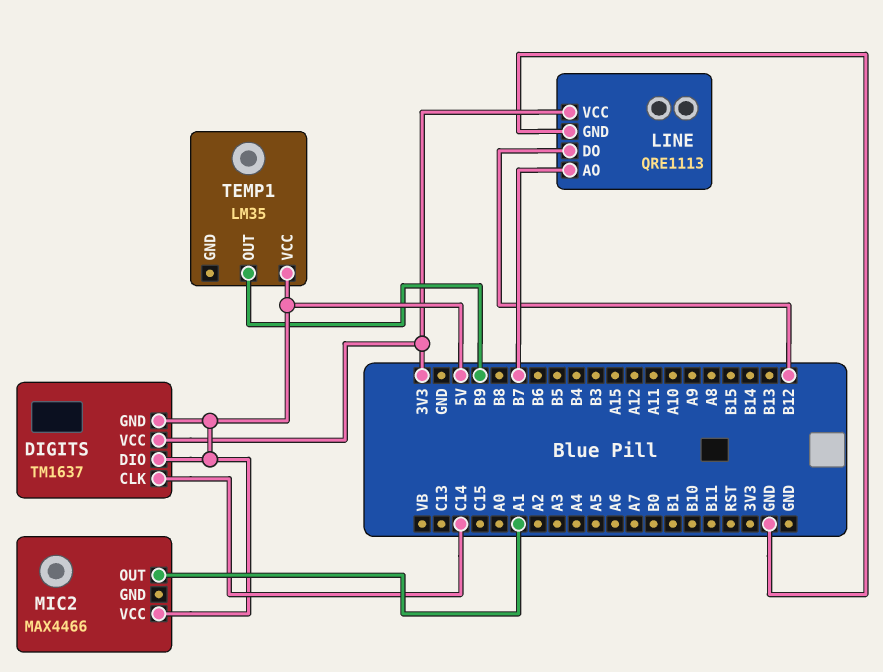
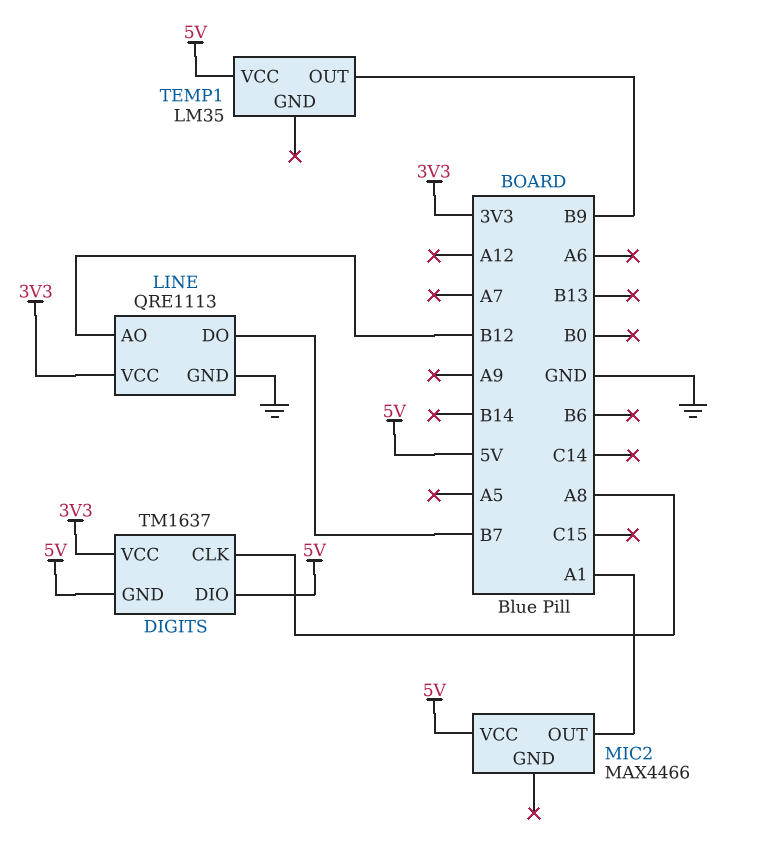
DIGITS pin CLK: C14 -> A8
LINE pin AO: B7 -> B12
LINE pin DO: B12 -> B7

